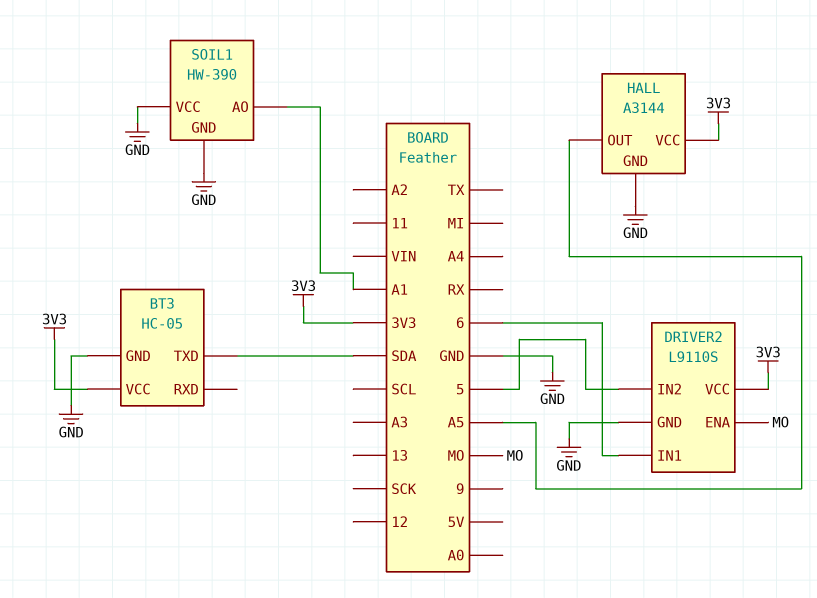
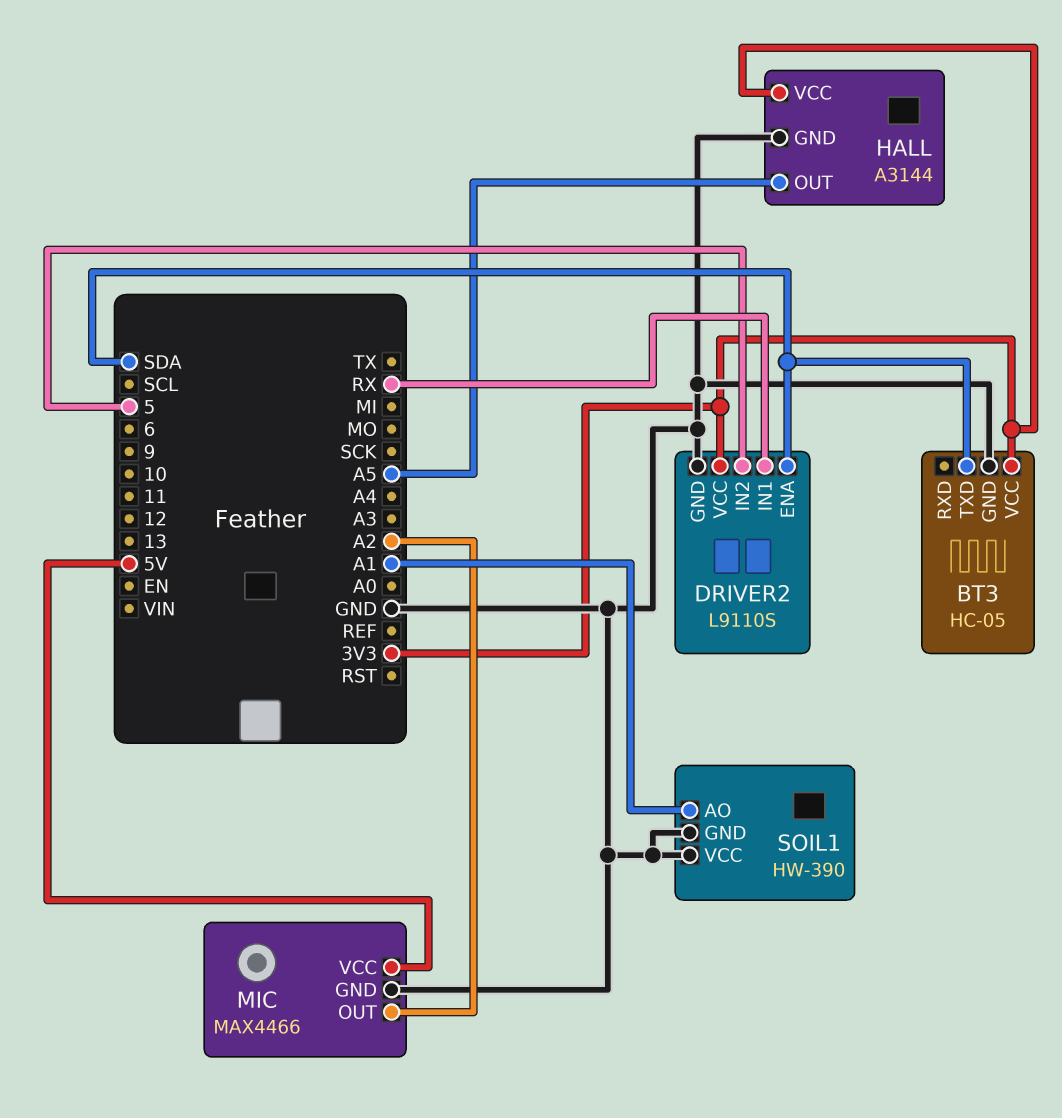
DRIVER2 pin ENA: MO -> SDA
DRIVER2 pin IN1: 6 -> RX
MIC: none -> MAX4466
MIC pin GND: none -> GND
MIC pin OUT: none -> A2
MIC pin VCC: none -> 5V

